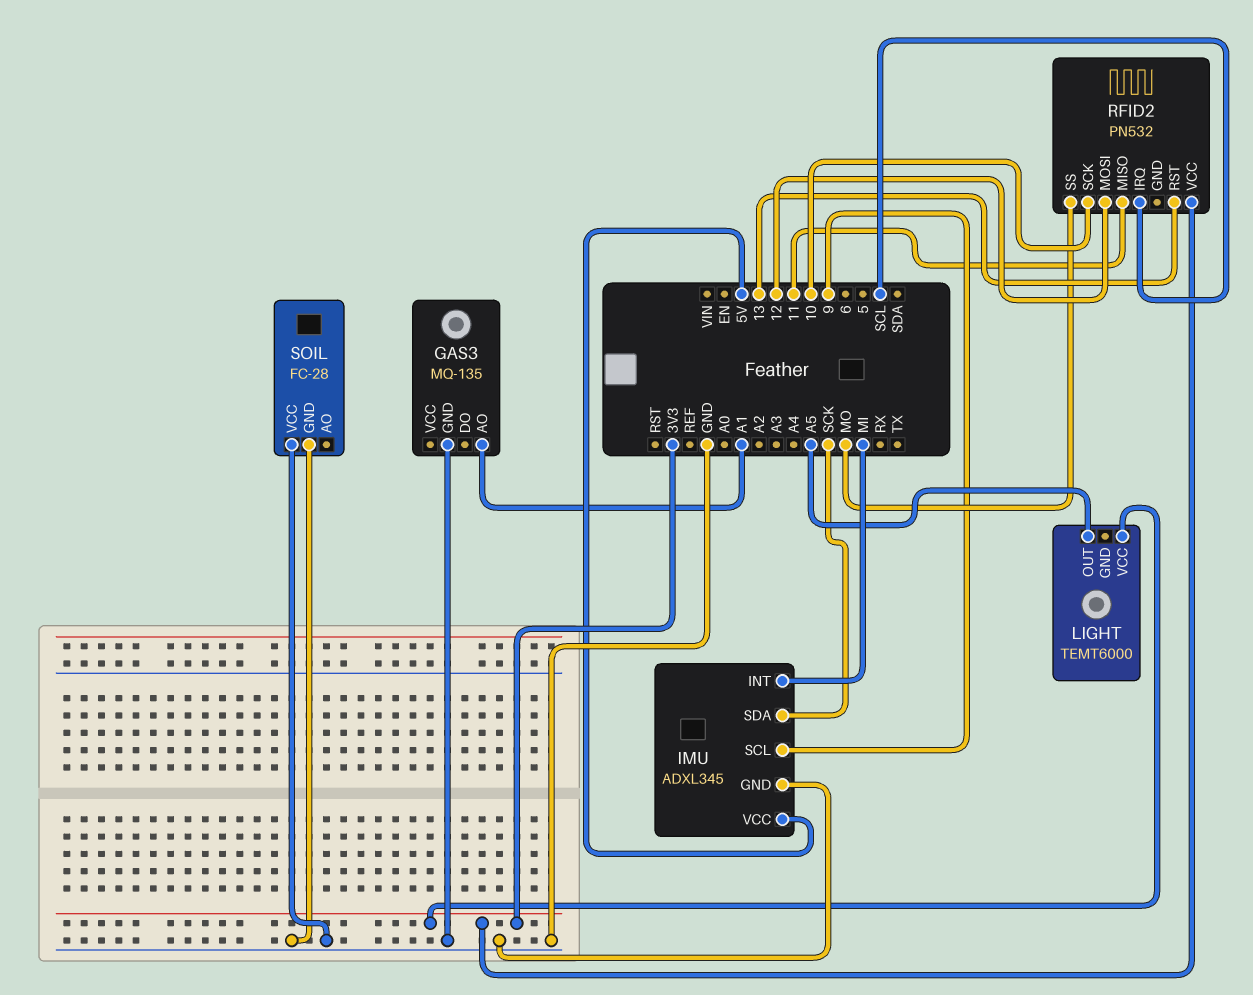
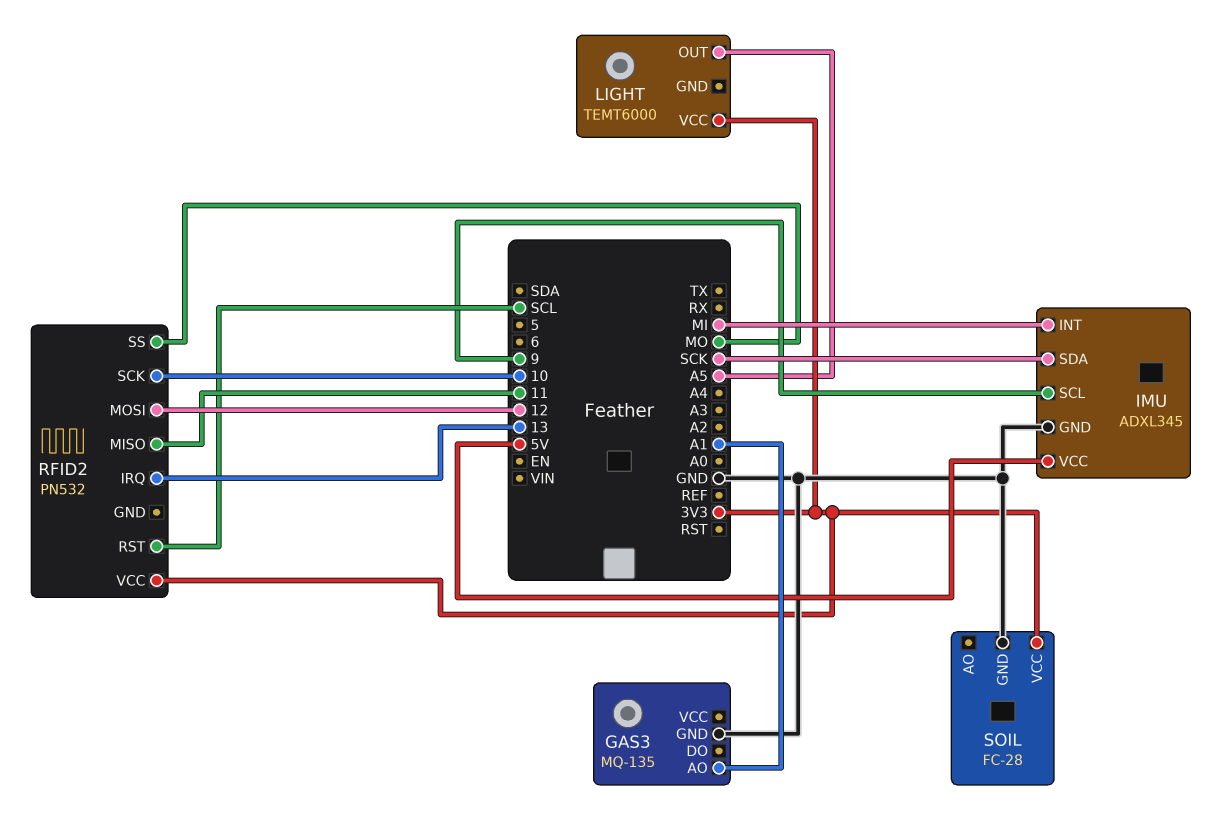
RFID2 pin IRQ: SCL -> 13
RFID2 pin RST: 13 -> SCL
SOIL pin VCC: GND -> 3V3

